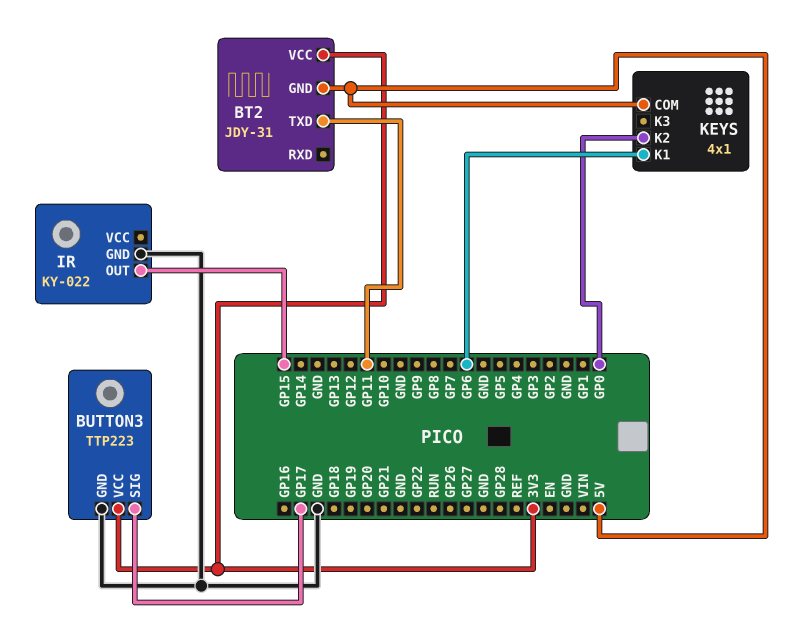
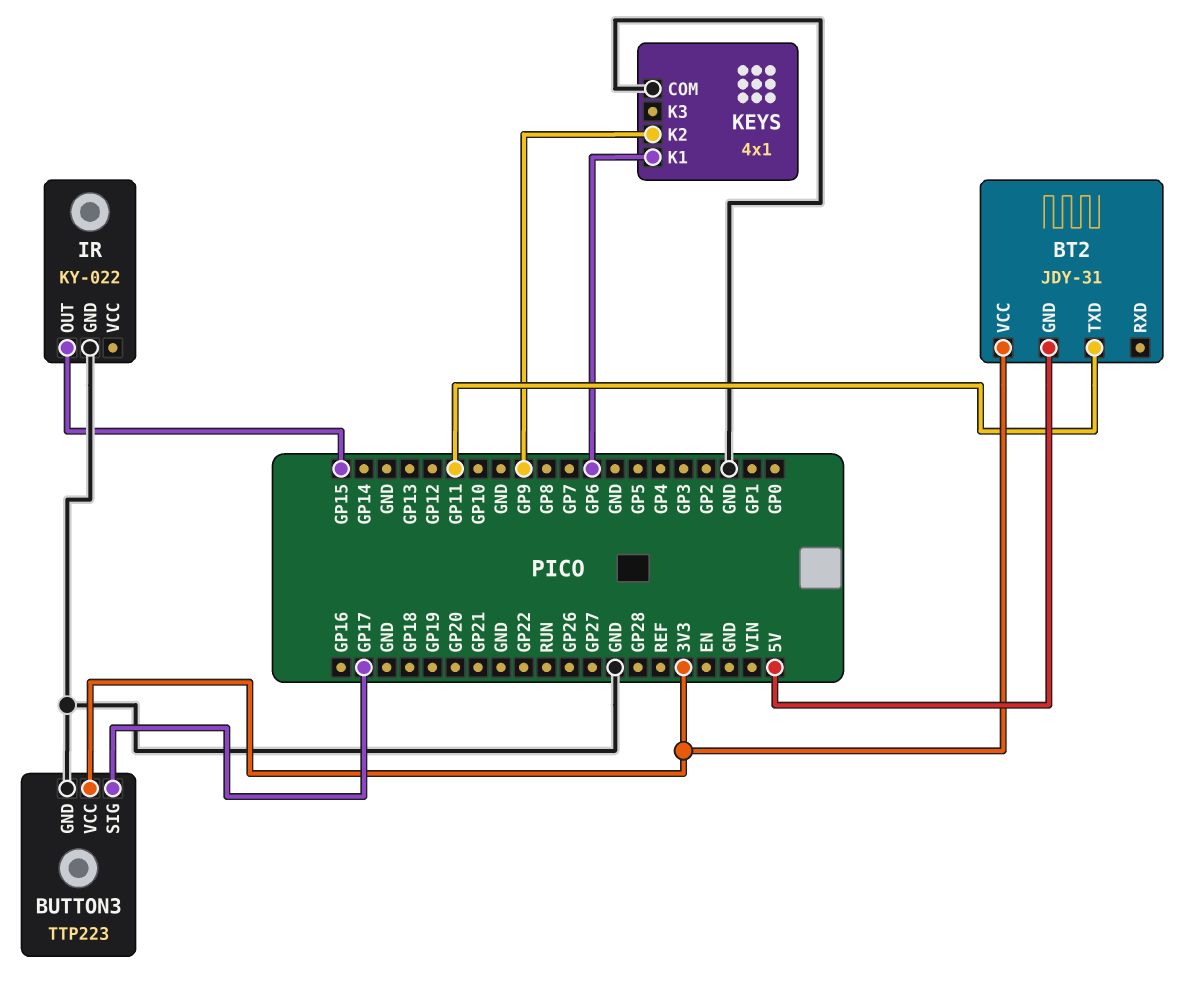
KEYS pin COM: 5V -> GND
KEYS pin K2: GP0 -> GP9

